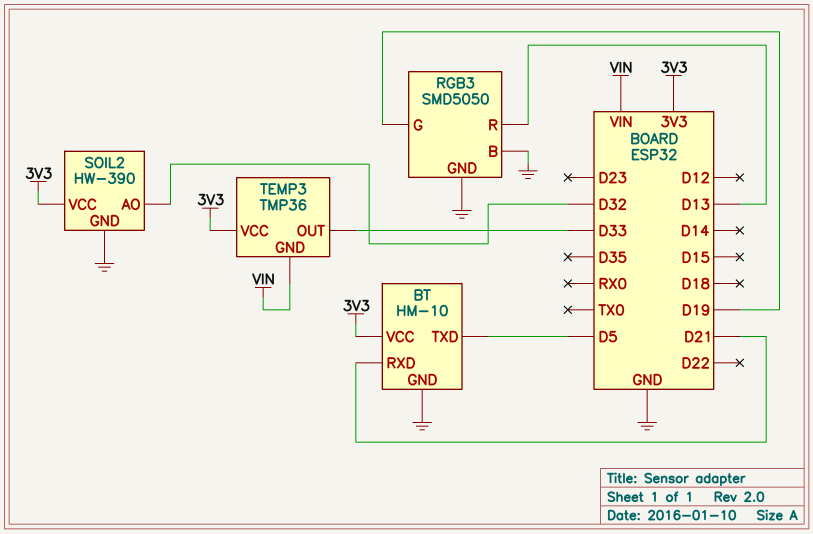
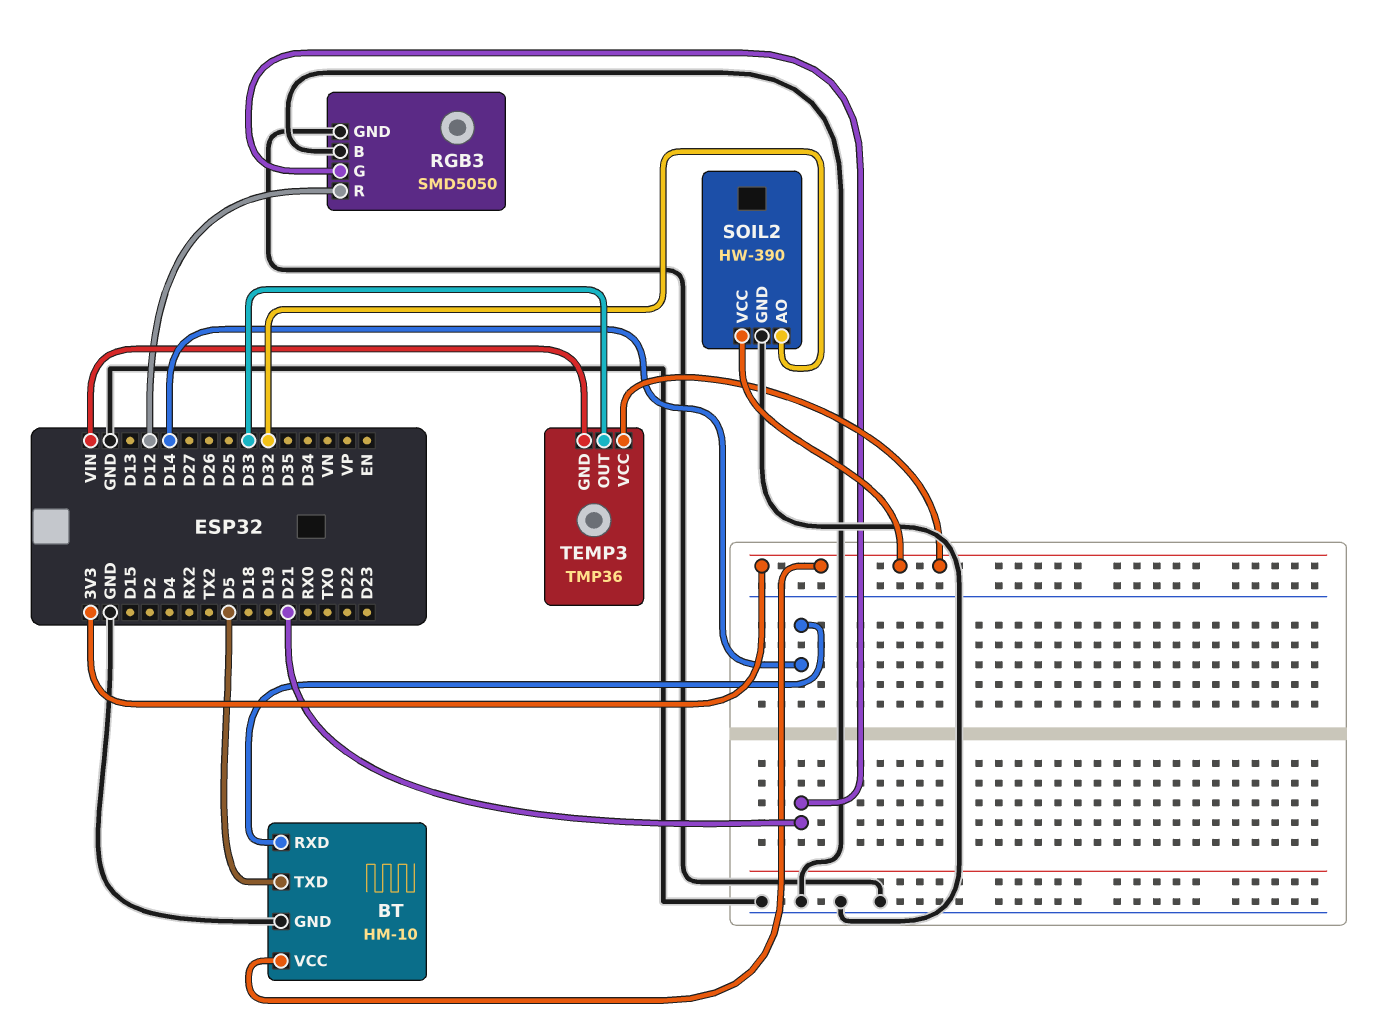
BT pin RXD: D21 -> D14
RGB3 pin G: D19 -> D21
RGB3 pin R: D13 -> D12

